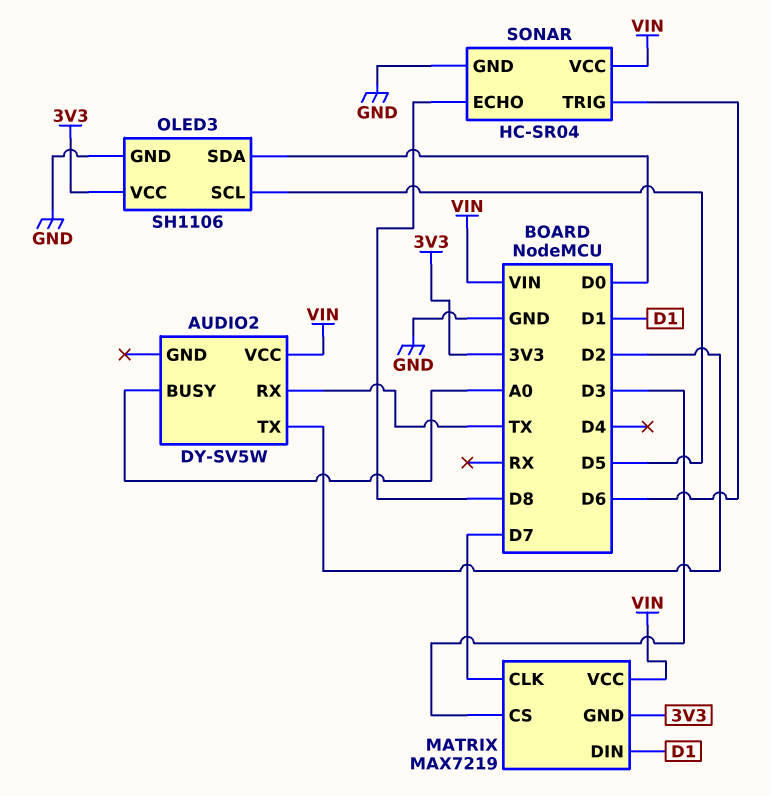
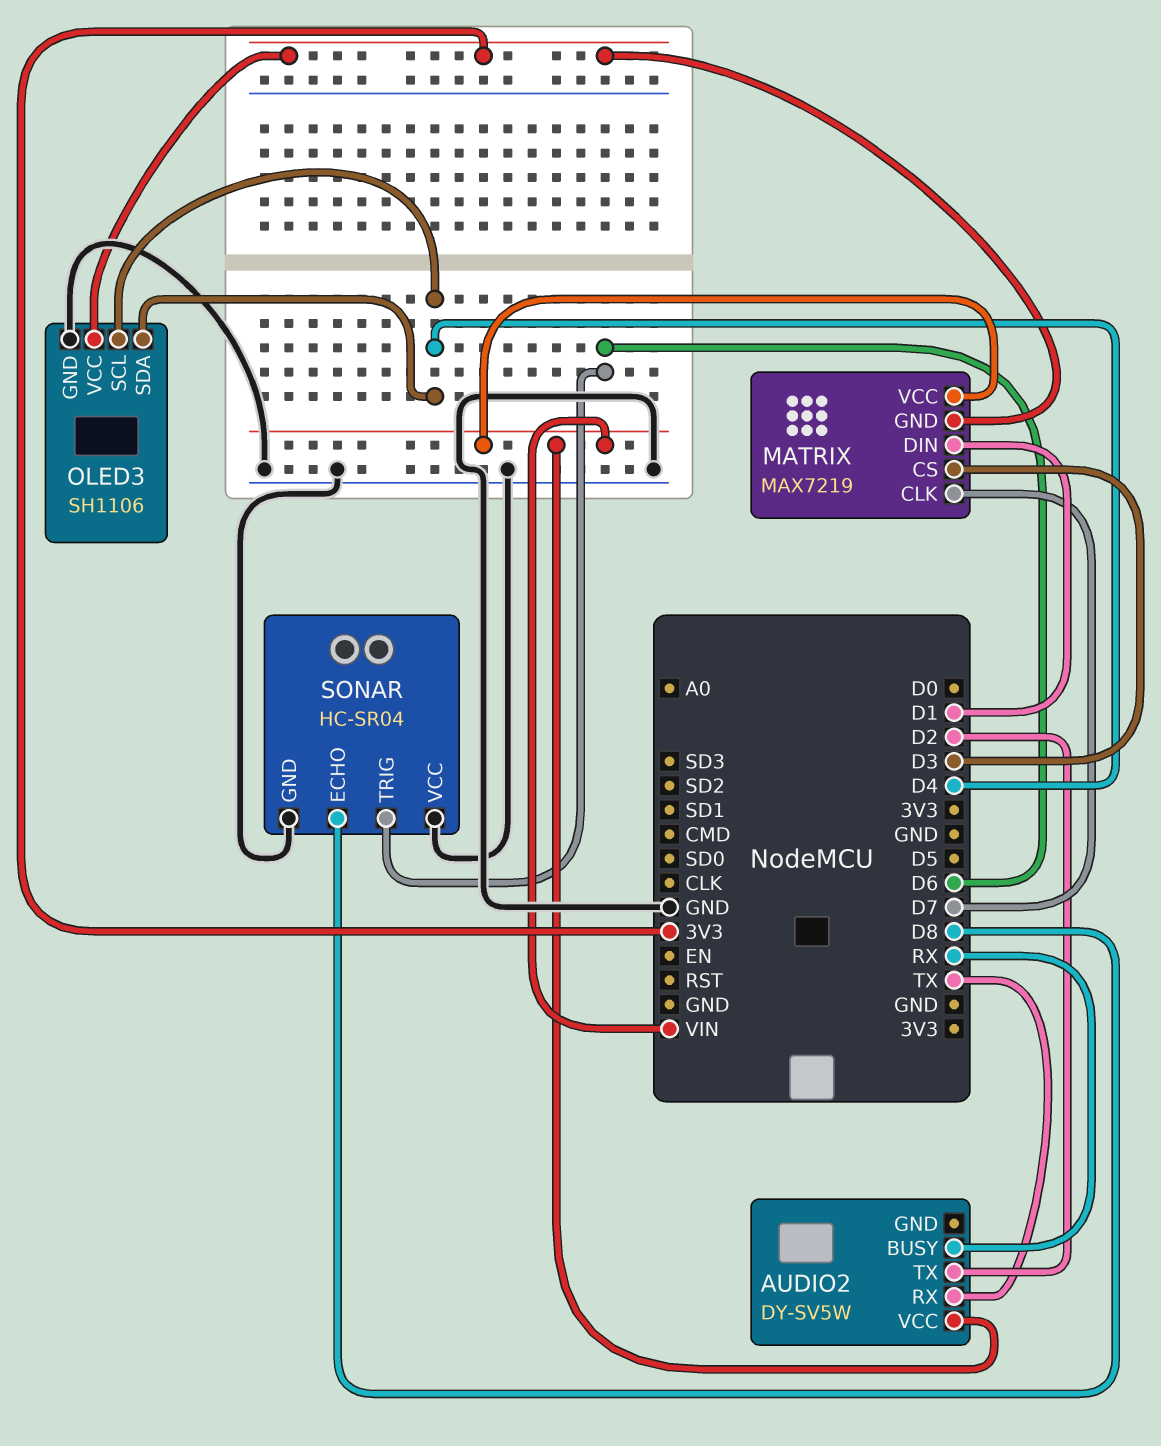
AUDIO2 pin BUSY: A0 -> RX
OLED3 pin SCL: D5 -> D4
OLED3 pin SDA: D0 -> D4
SONAR pin VCC: VIN -> GND

